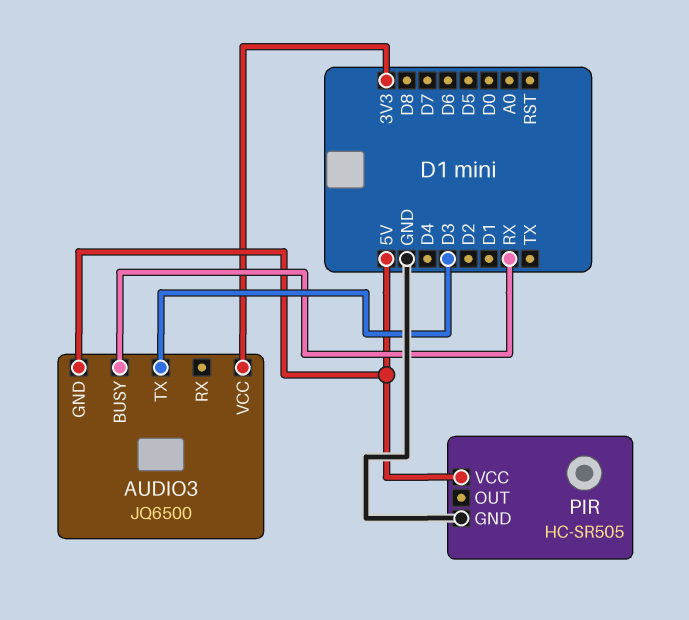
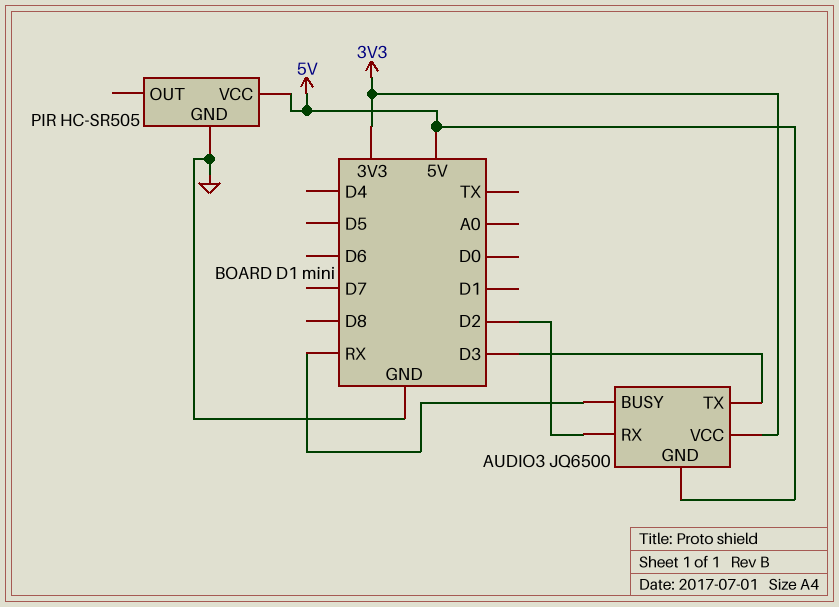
AUDIO3 pin RX: none -> D2

